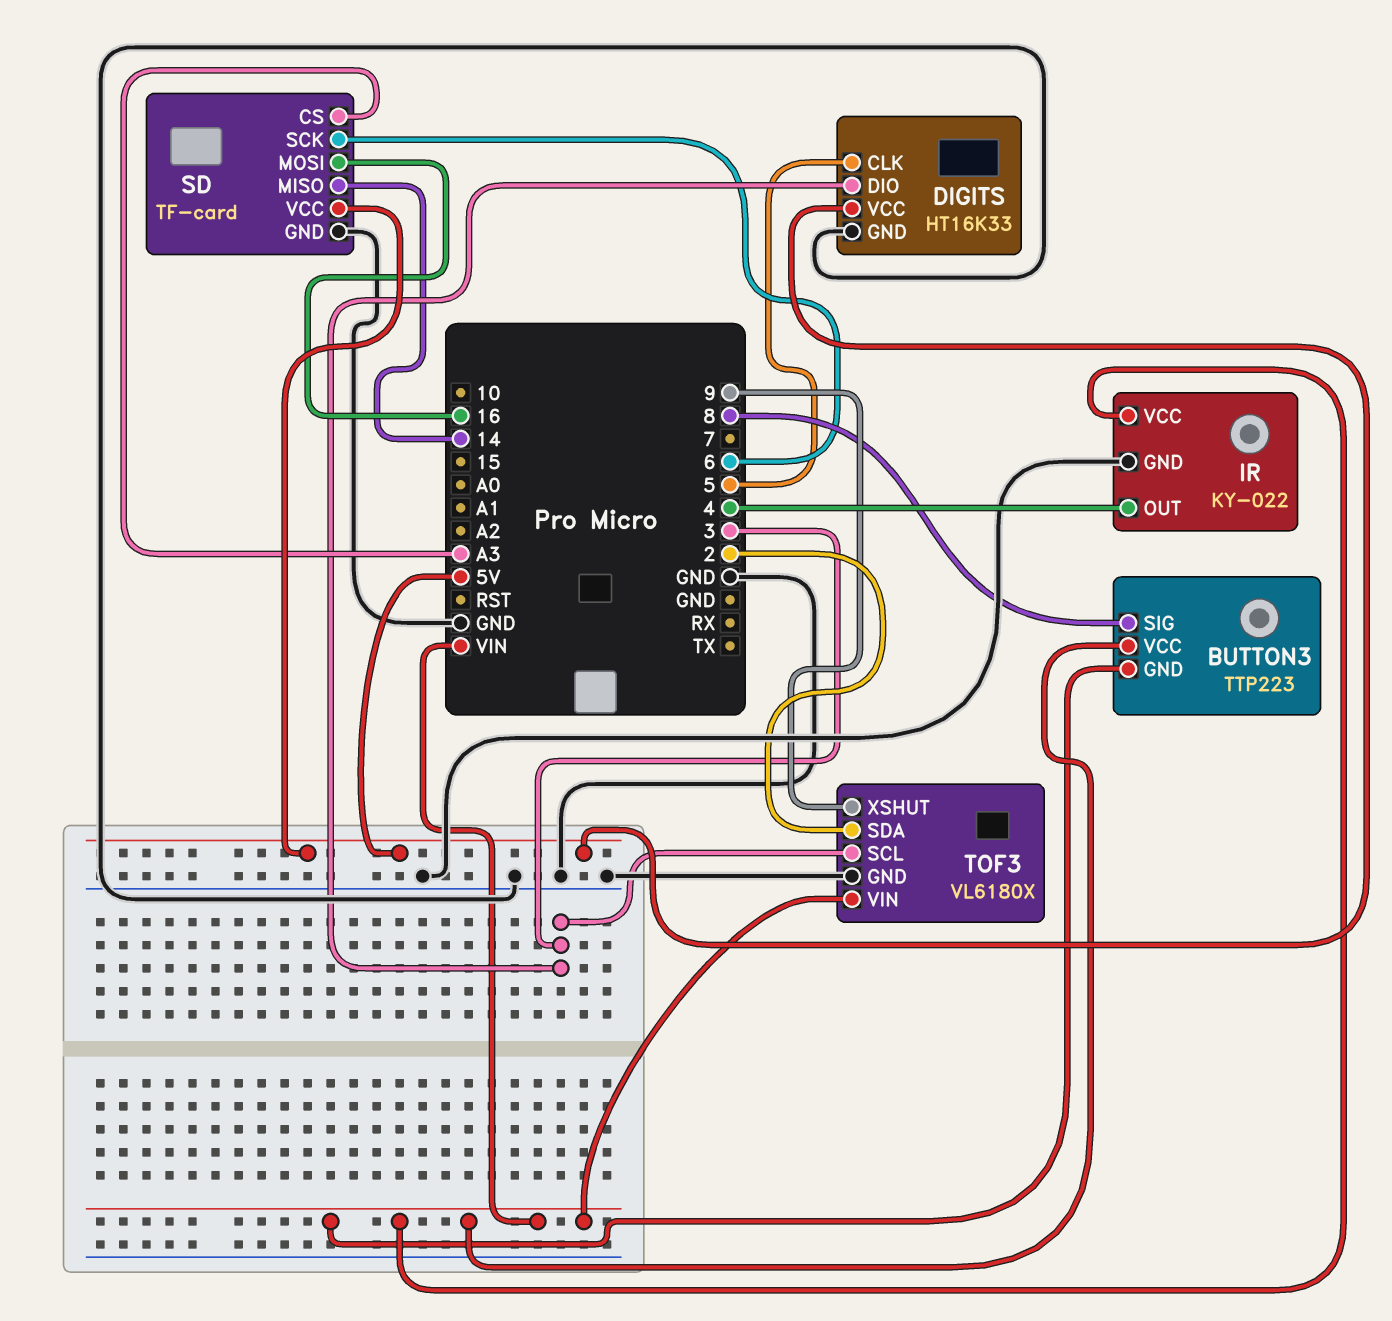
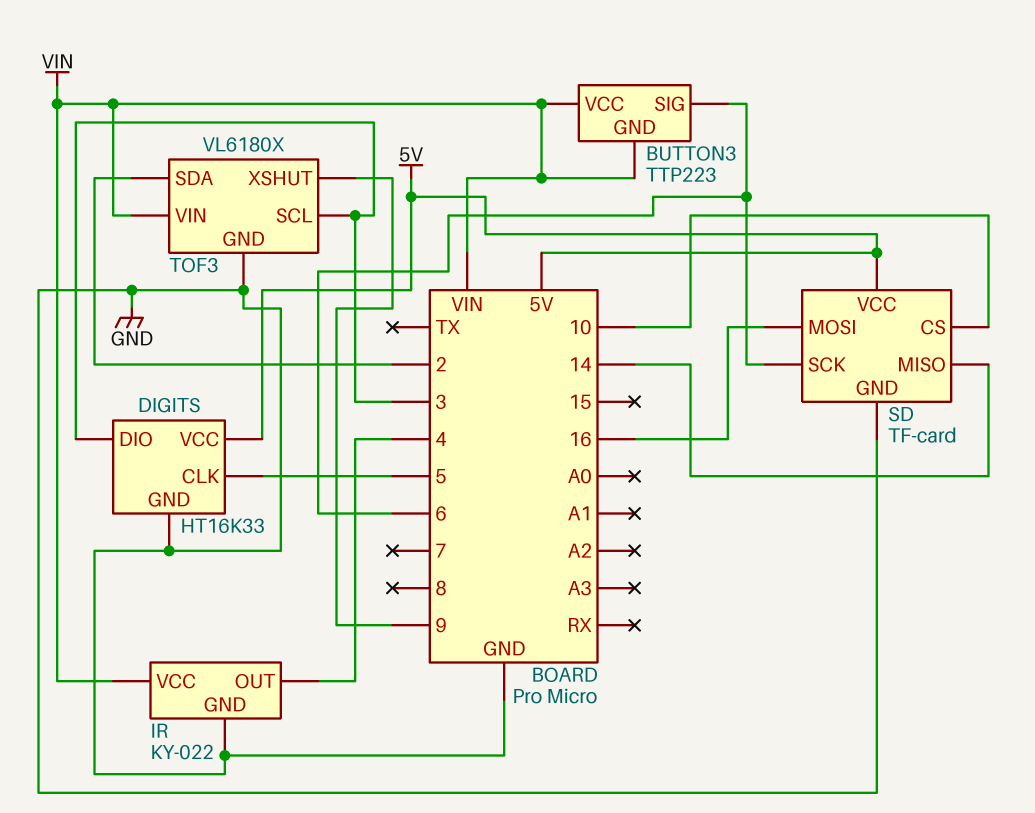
BUTTON3 pin SIG: 8 -> 6
SD pin CS: A3 -> 10

